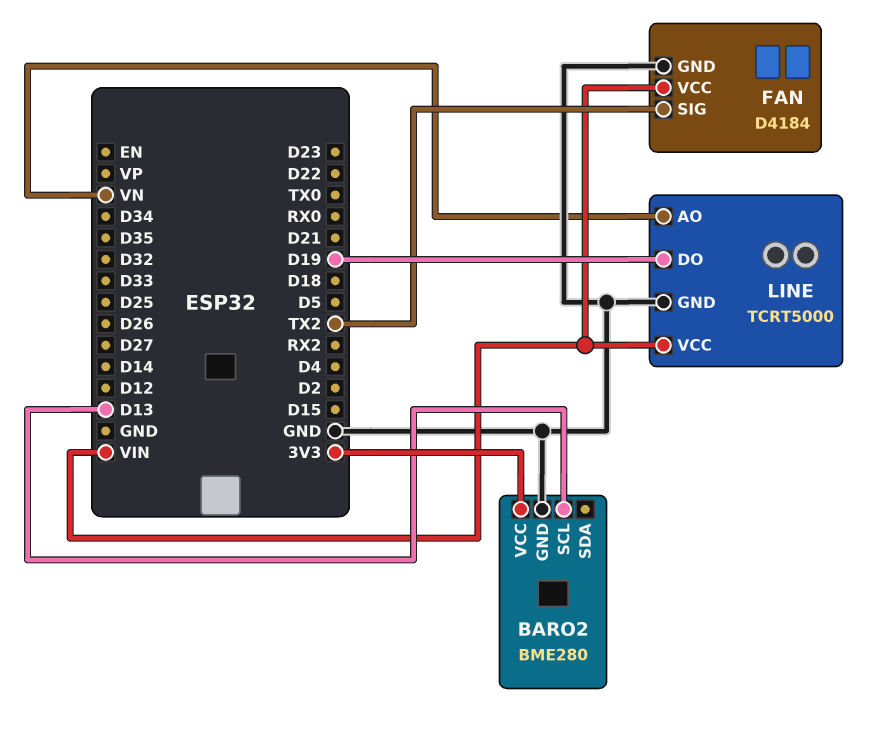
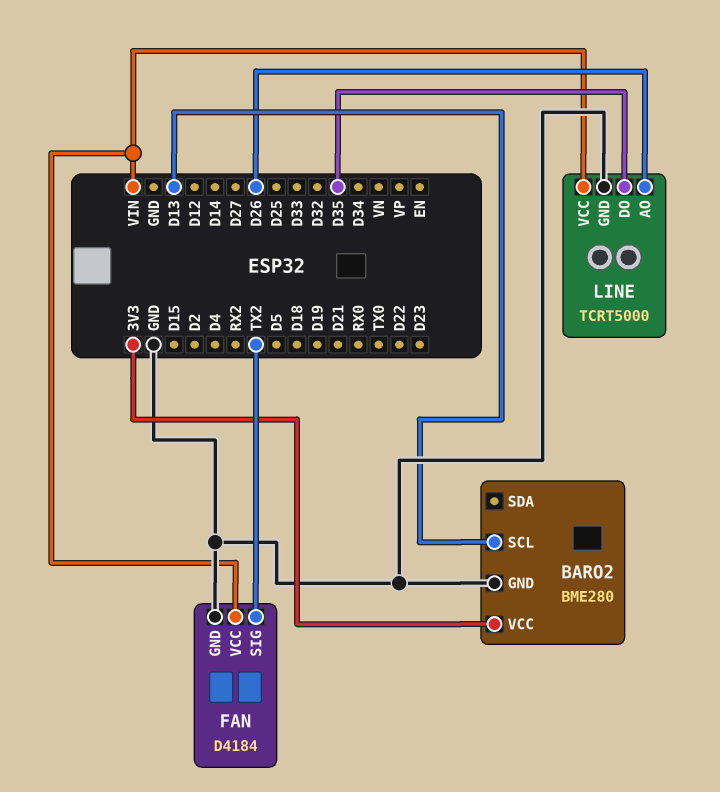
LINE pin AO: VN -> D26
LINE pin DO: D19 -> D35

